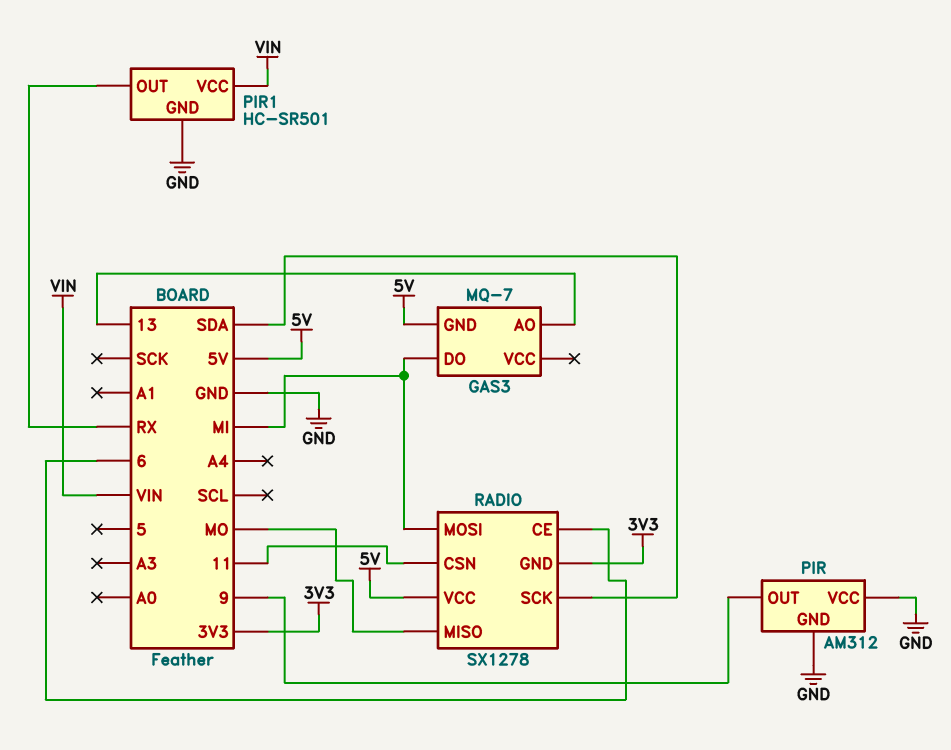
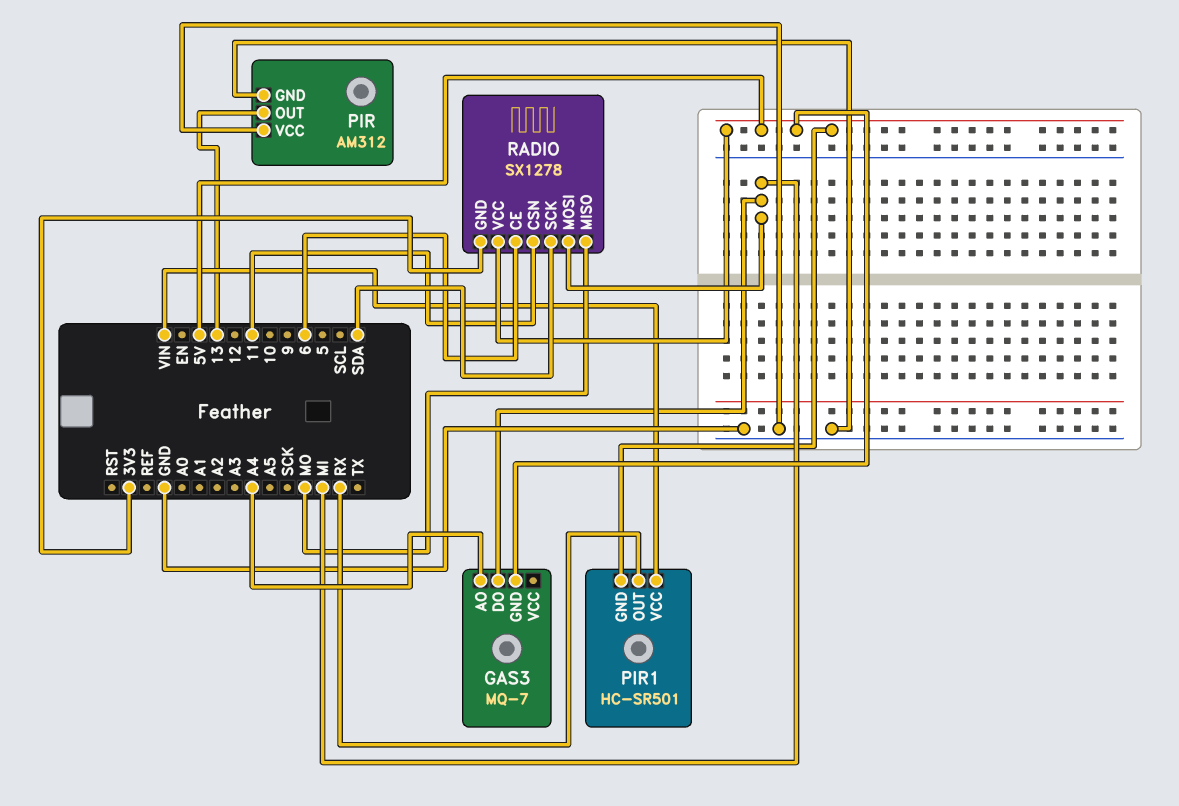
GAS3 pin AO: 13 -> A4
PIR pin OUT: 9 -> 13
PIR1 pin GND: GND -> 5V

